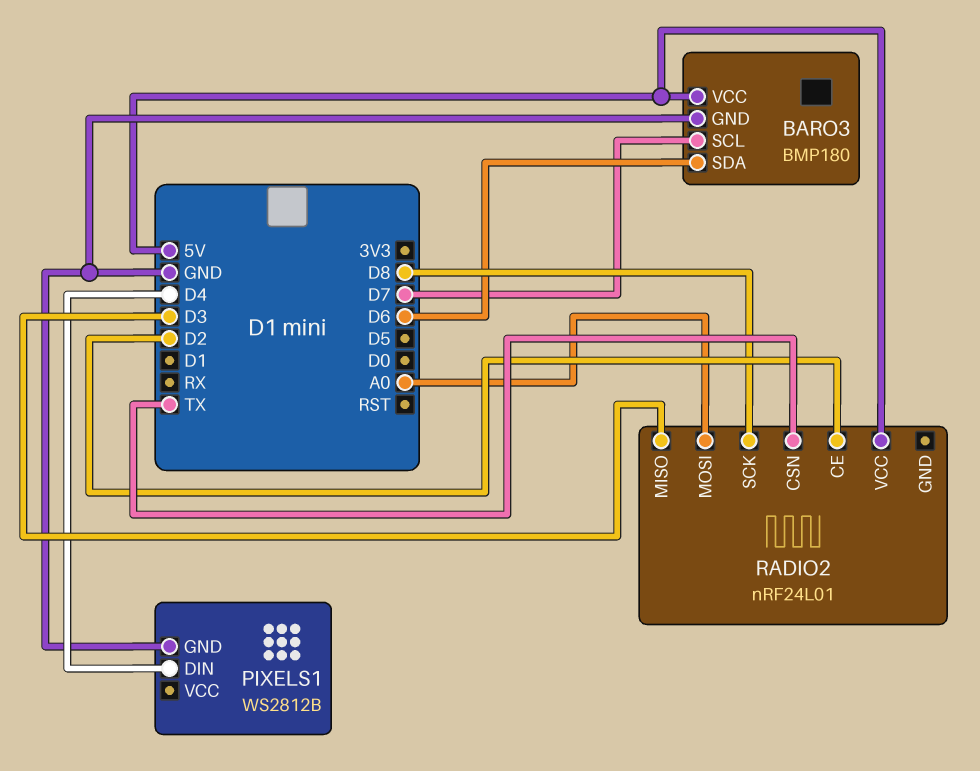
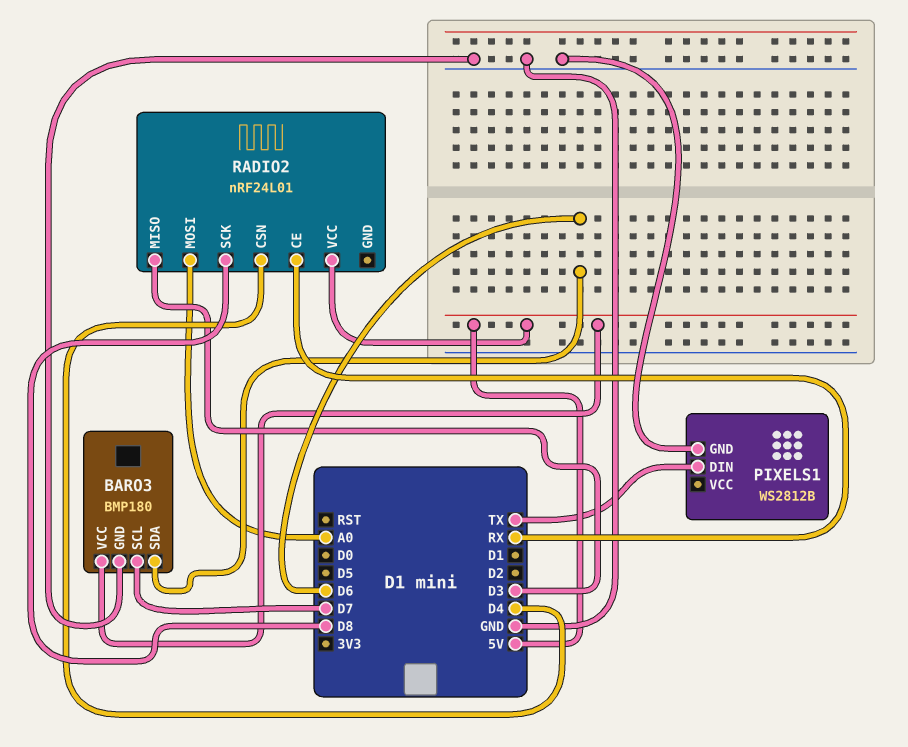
PIXELS1 pin DIN: D4 -> TX
RADIO2 pin CE: D2 -> RX
RADIO2 pin CSN: TX -> D4

